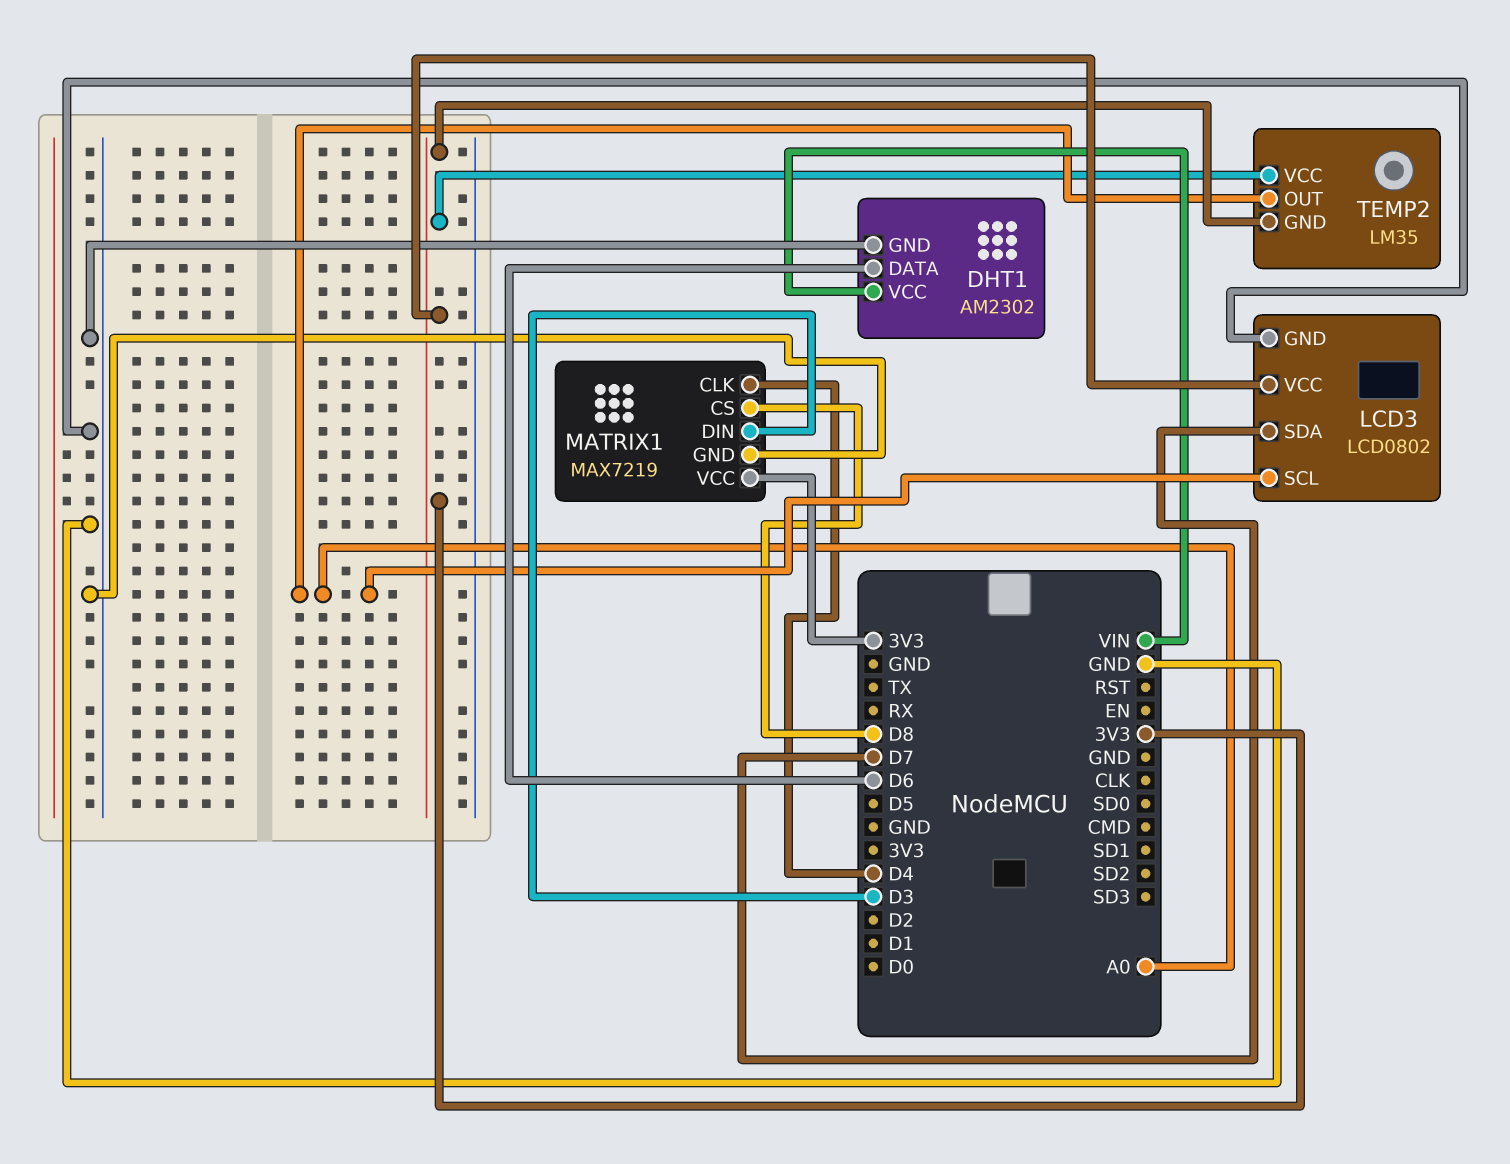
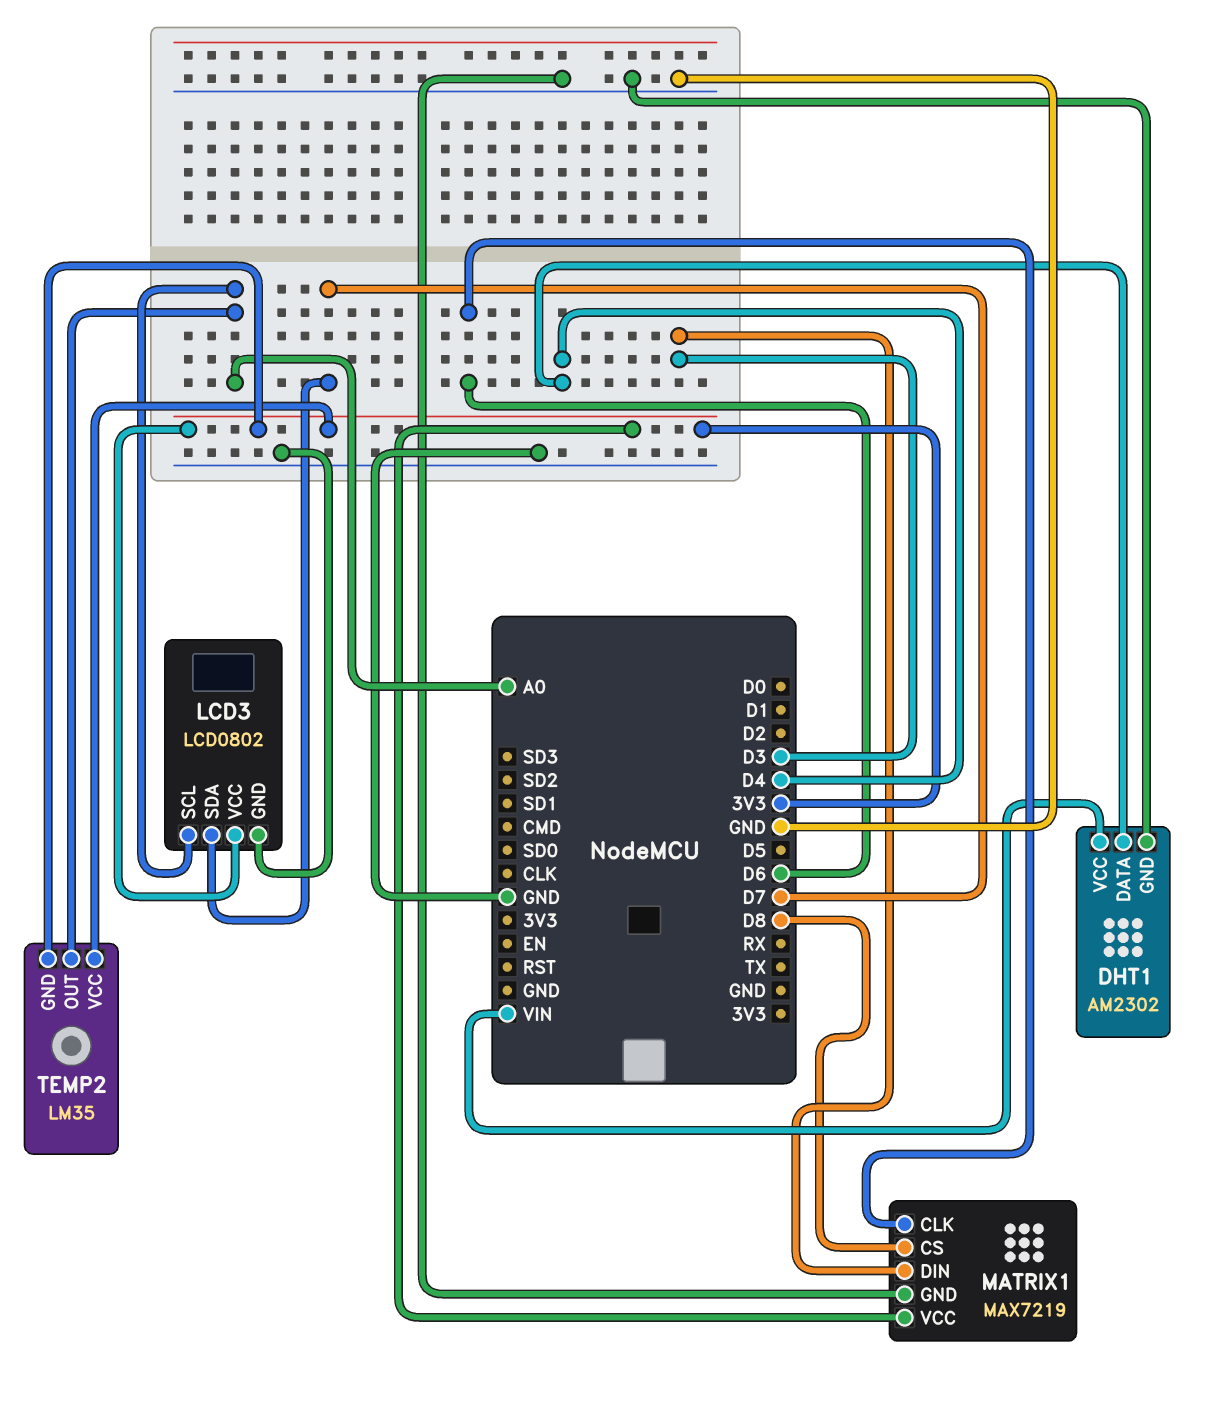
DHT1 pin DATA: D6 -> D4
MATRIX1 pin CLK: D4 -> D6

